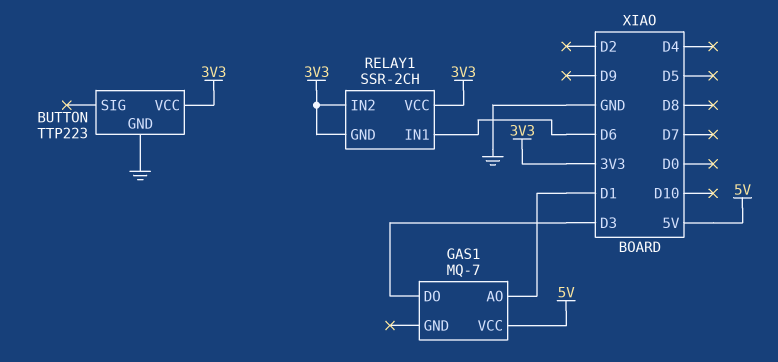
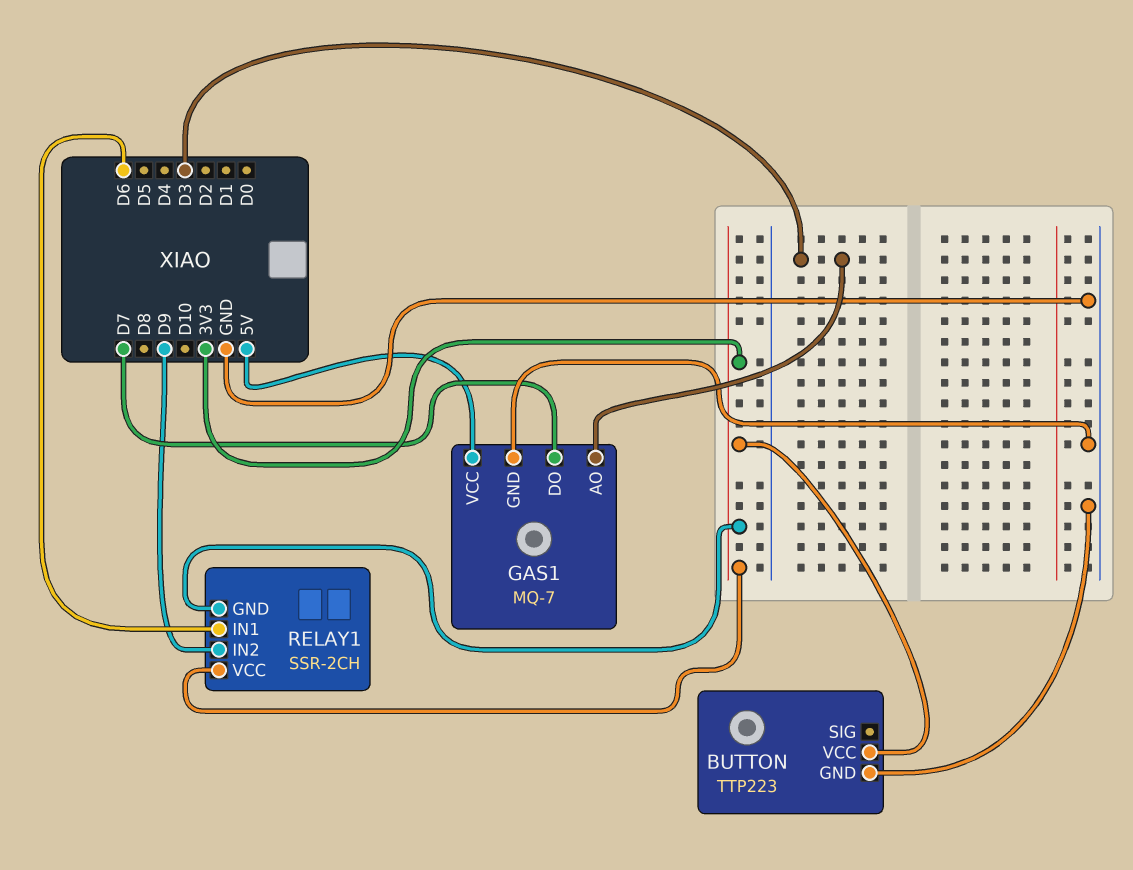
GAS1 pin AO: D1 -> D3
GAS1 pin DO: D3 -> D7
GAS1 pin GND: none -> GND
RELAY1 pin IN2: 3V3 -> D9

